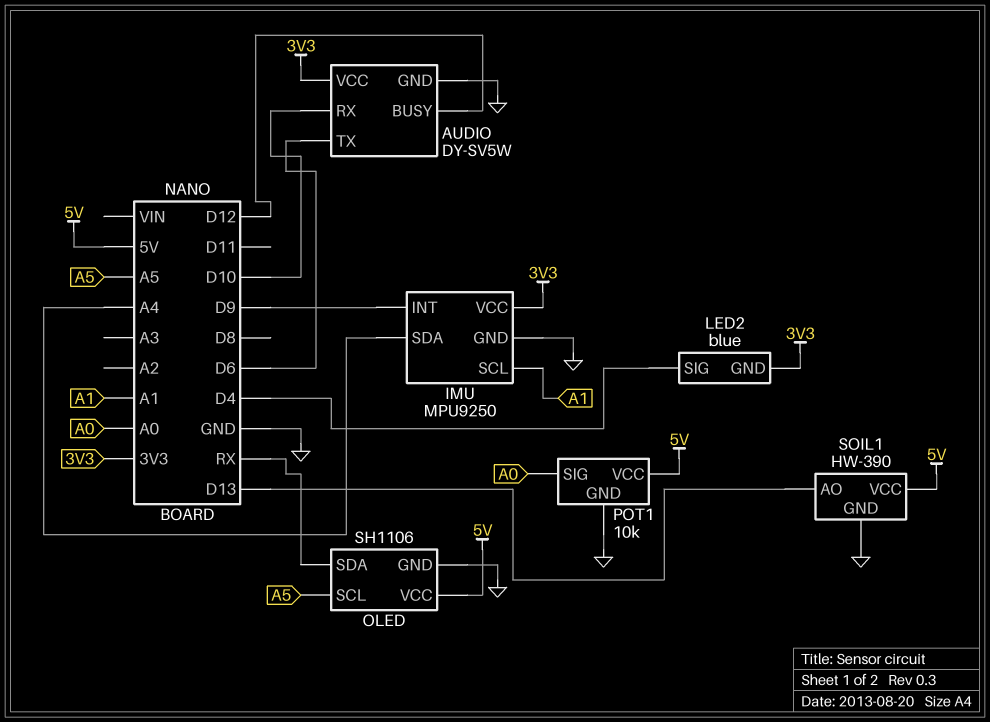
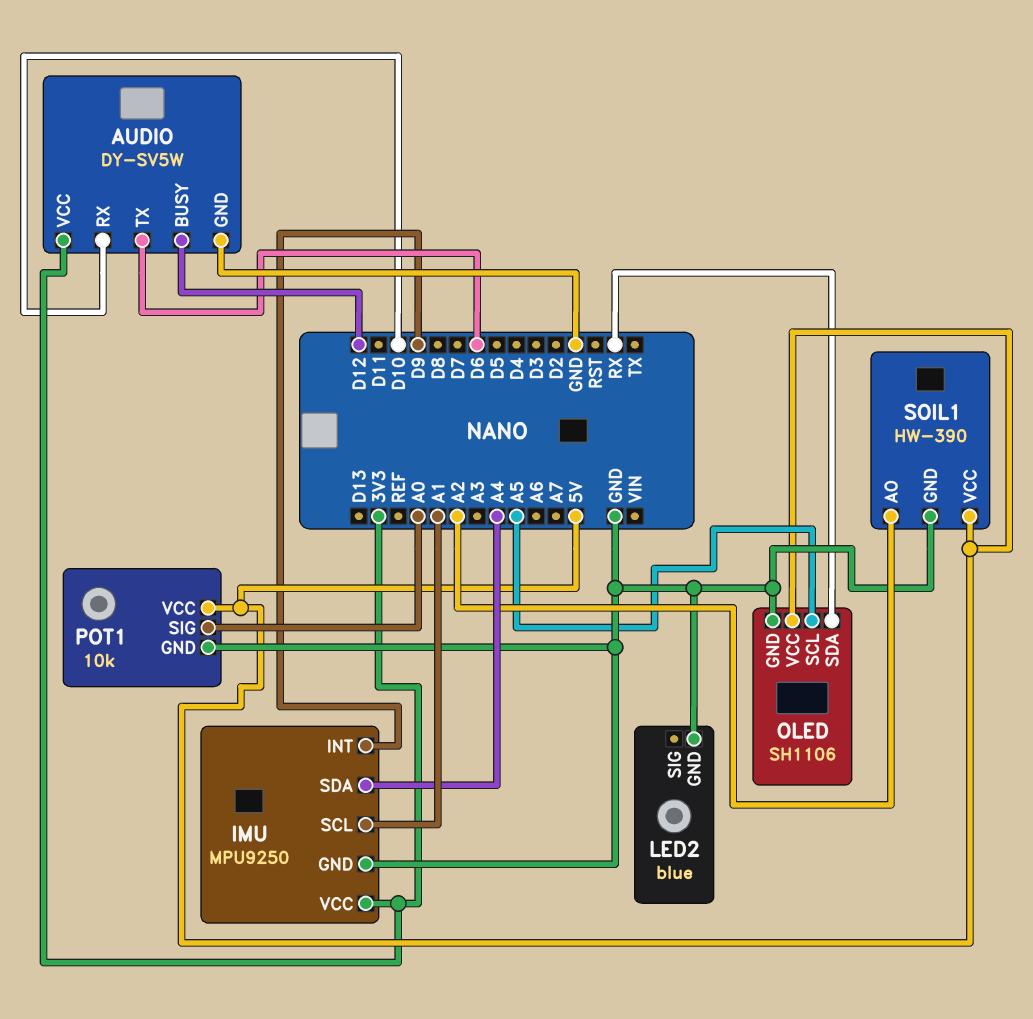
LED2 pin GND: 3V3 -> GND
LED2 pin SIG: D4 -> none
SOIL1 pin AO: D13 -> A2

